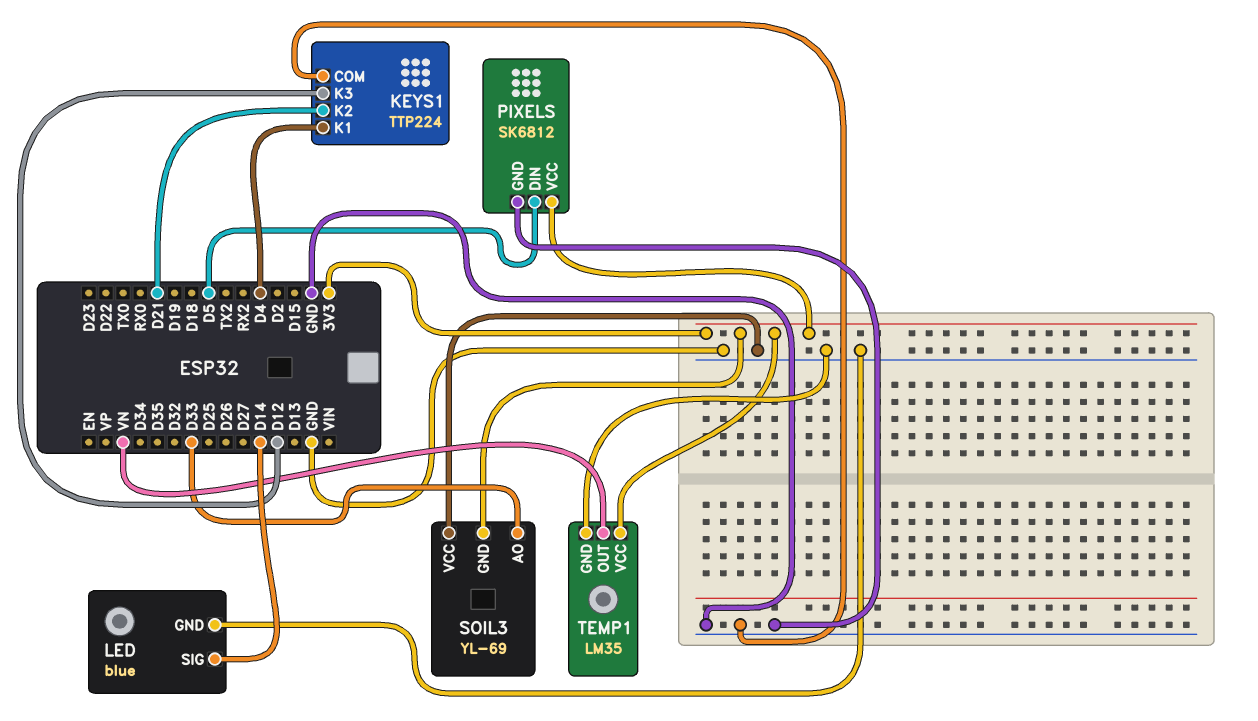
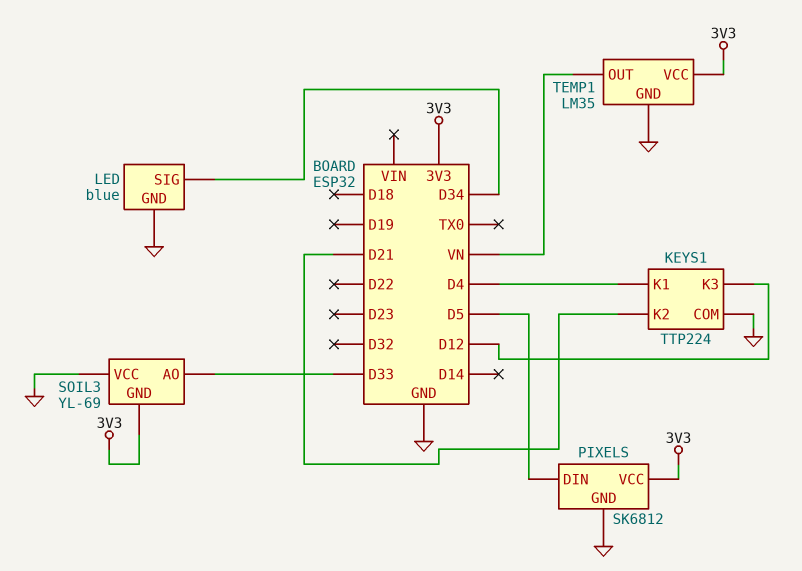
LED pin SIG: D14 -> D34

